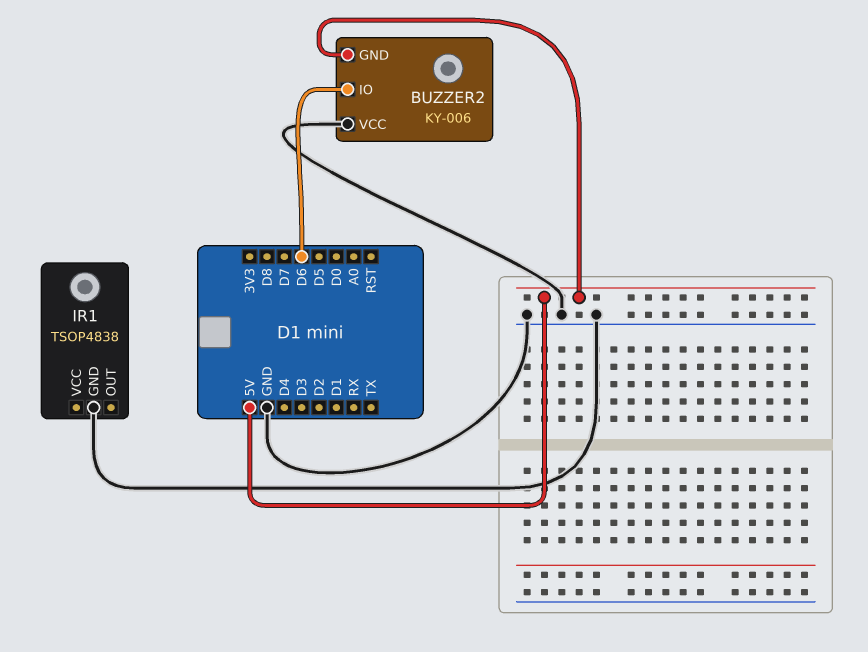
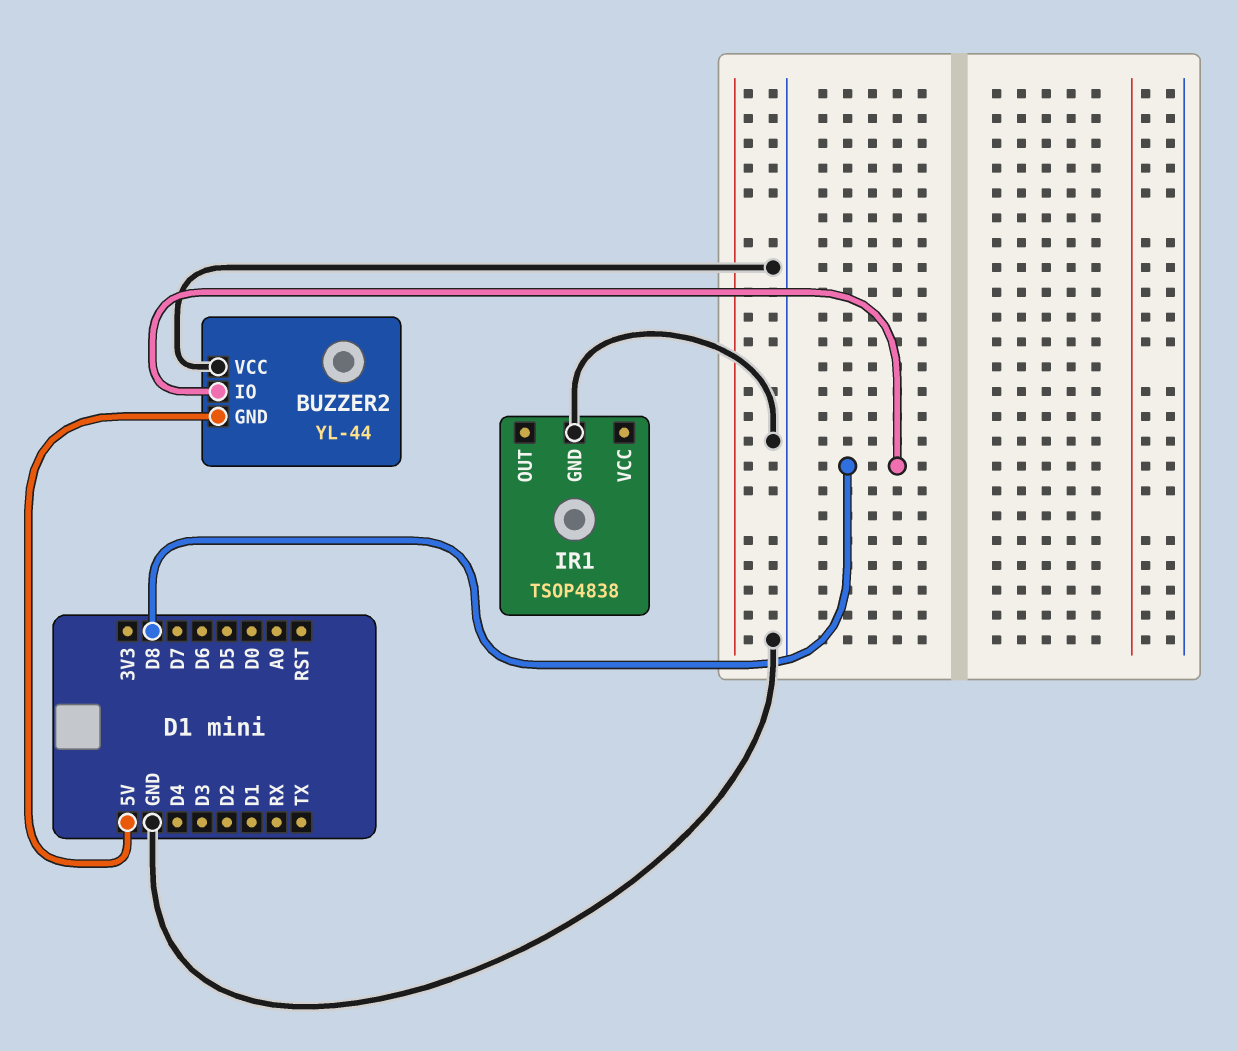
BUZZER2: KY-006 -> YL-44
BUZZER2 pin IO: D6 -> D8

